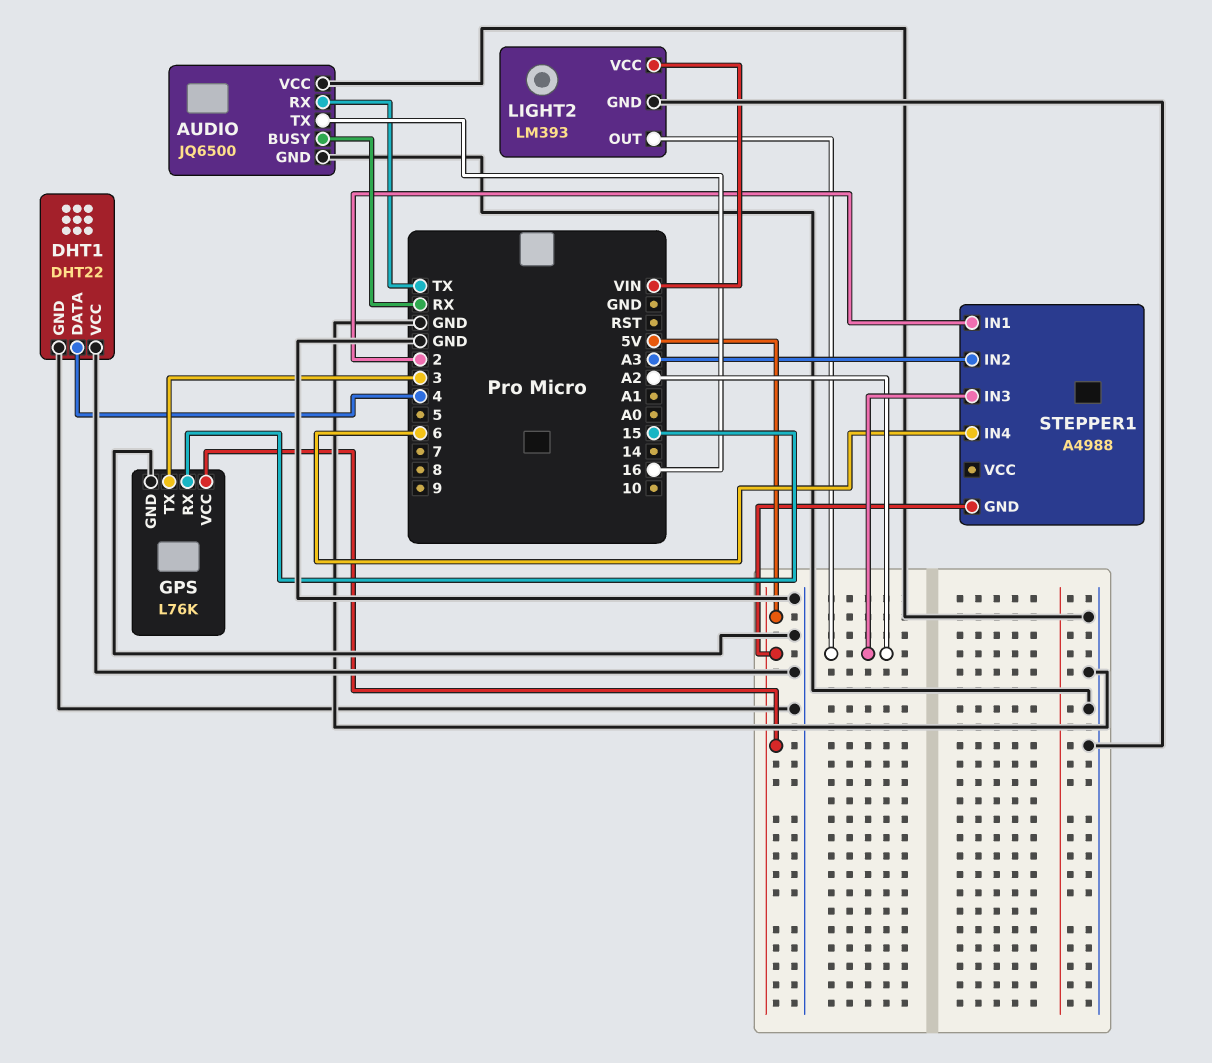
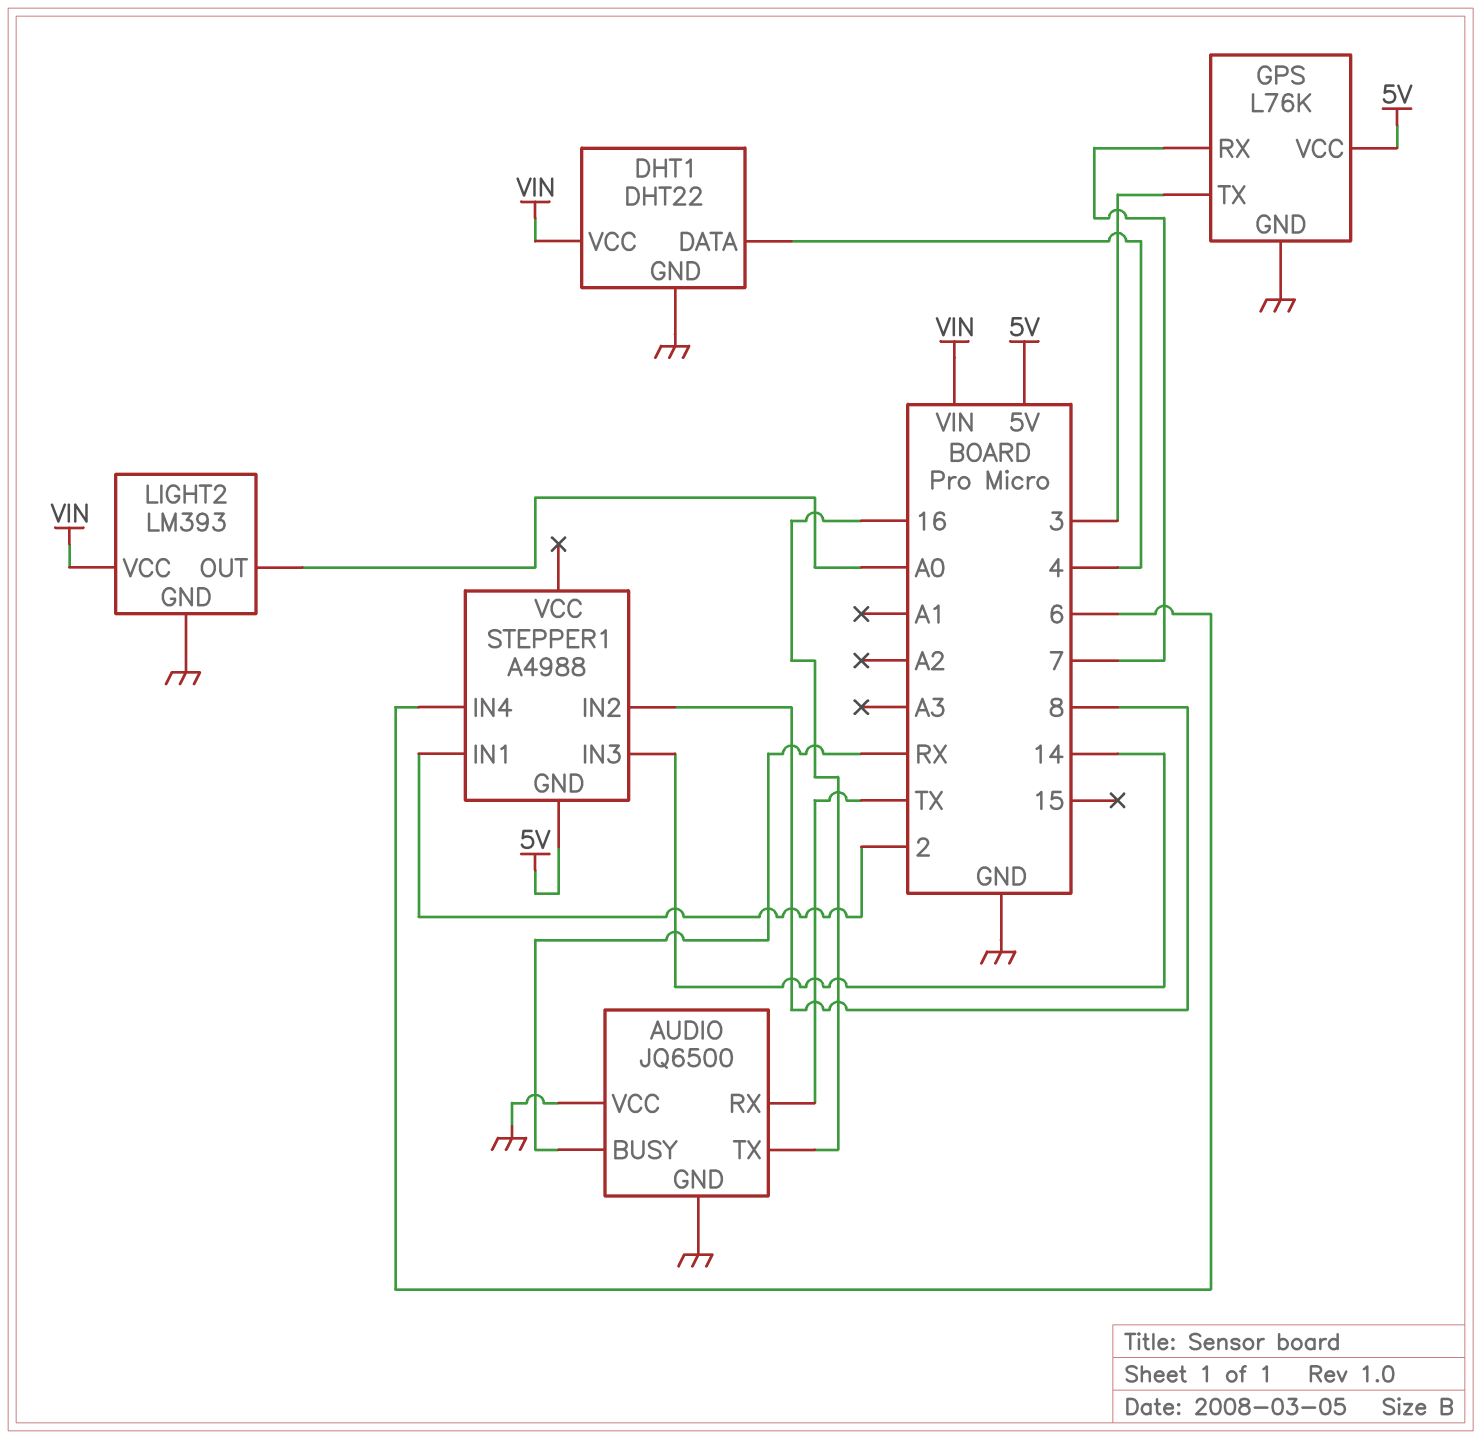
DHT1 pin VCC: GND -> VIN
GPS pin RX: 15 -> 7
LIGHT2 pin OUT: A2 -> A0
STEPPER1 pin IN2: A3 -> 8
STEPPER1 pin IN3: A2 -> 14

